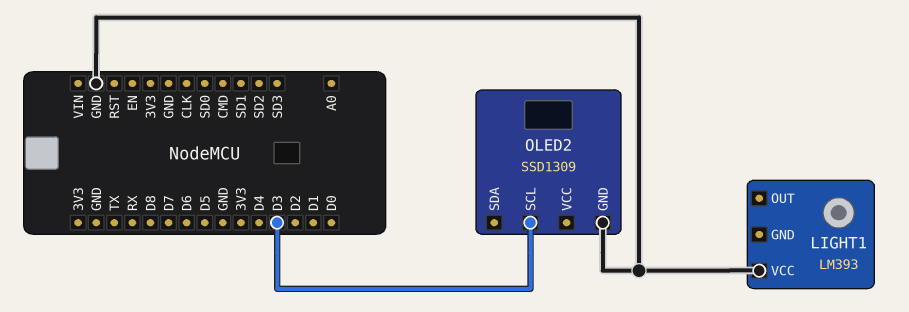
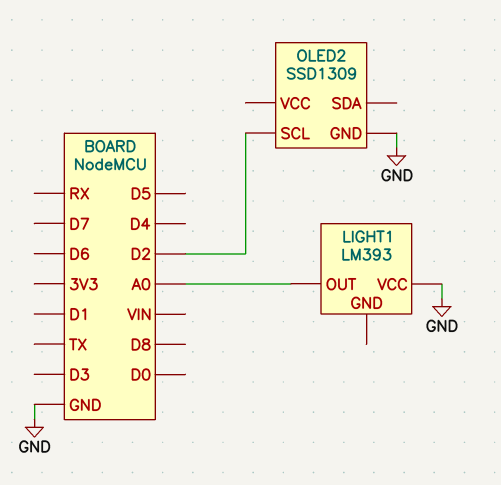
LIGHT1 pin OUT: none -> A0
OLED2 pin SCL: D3 -> D2

